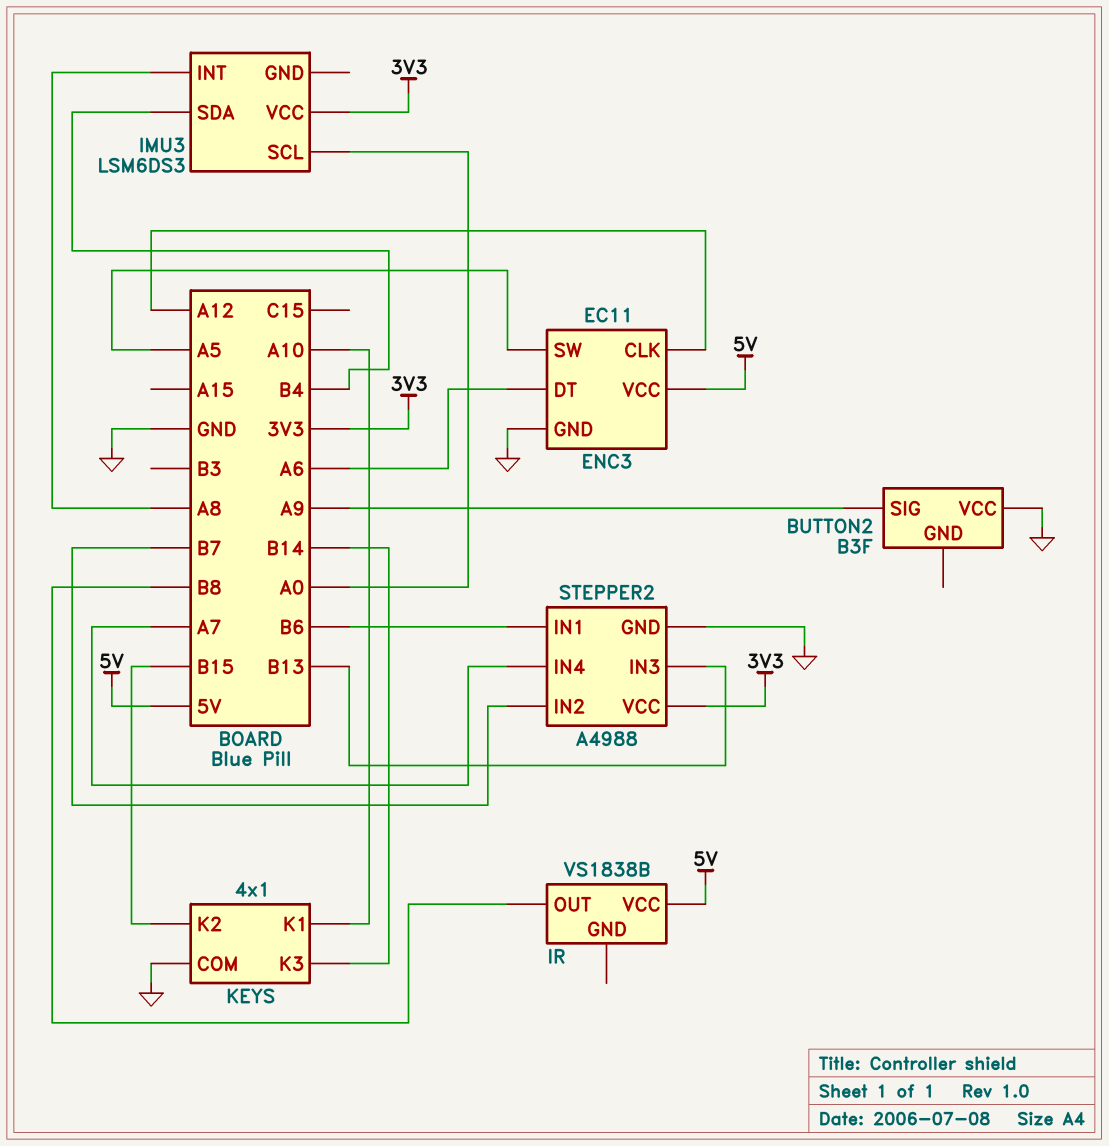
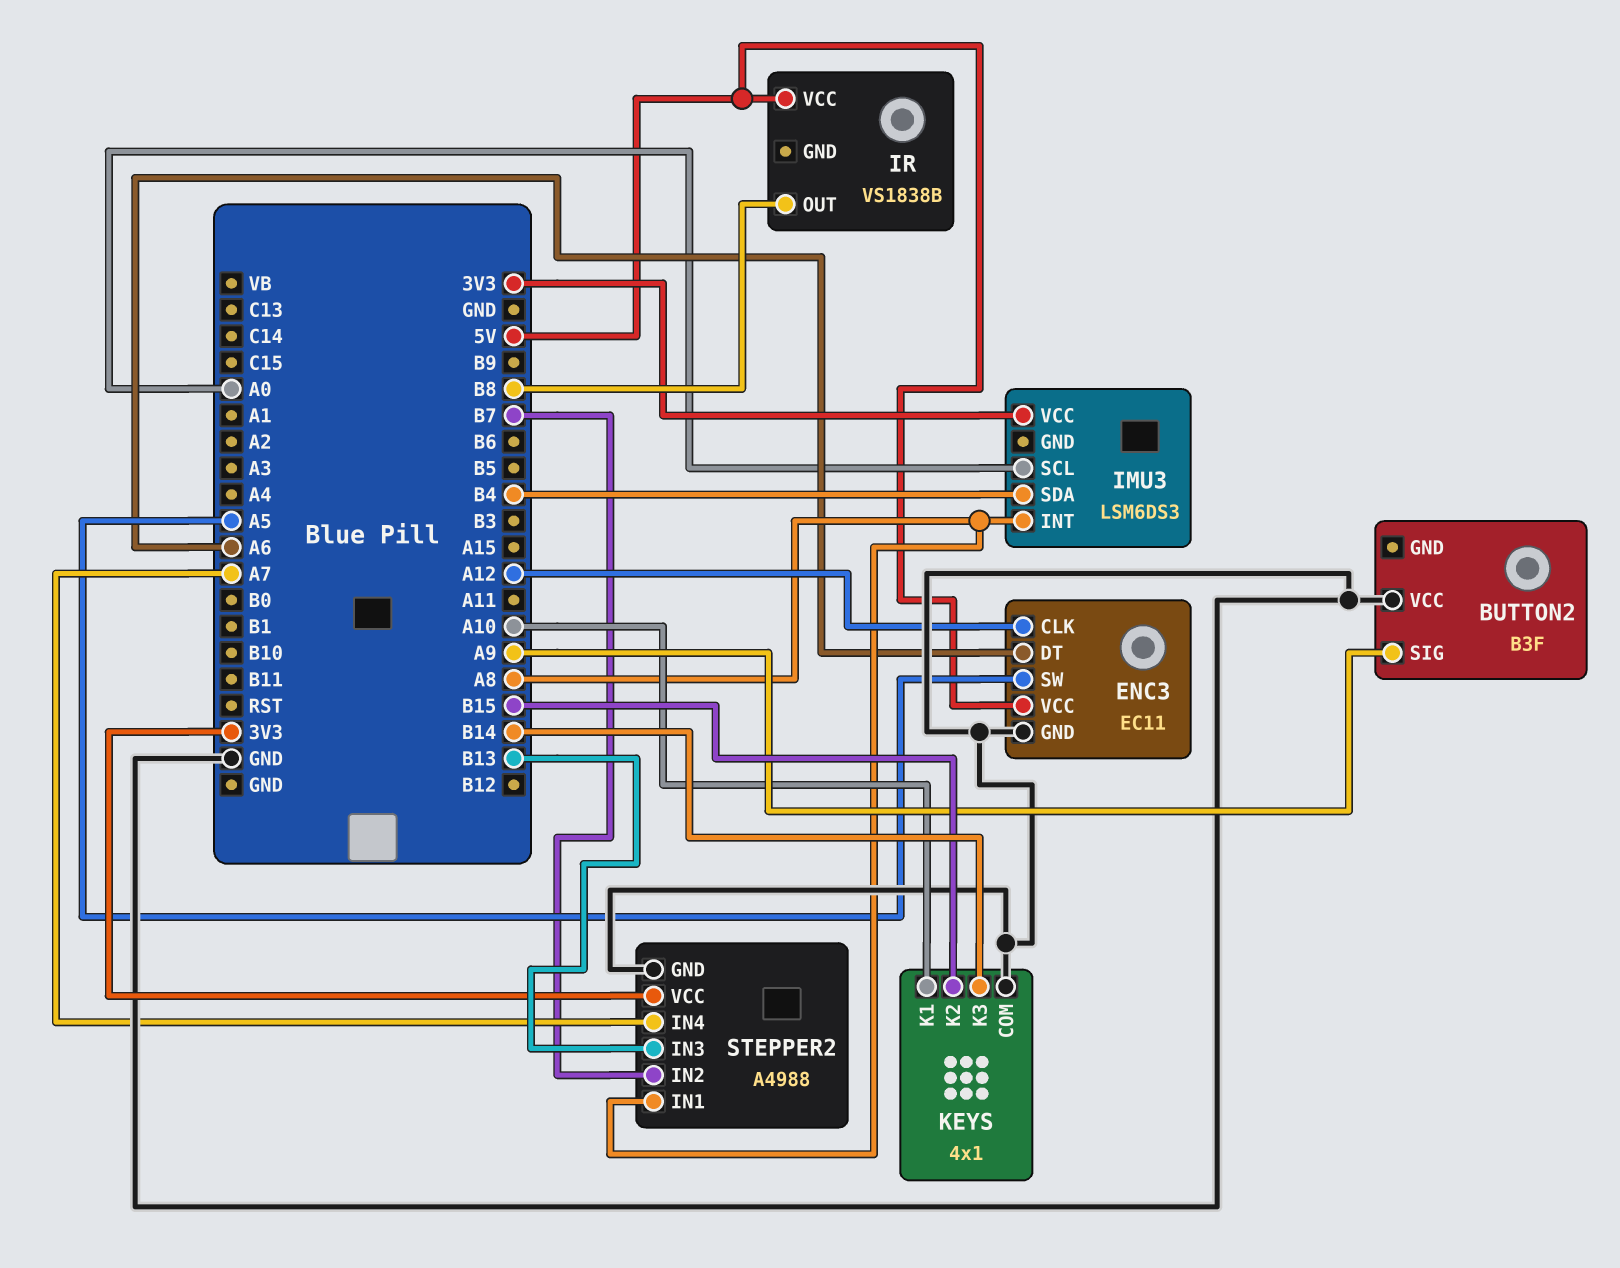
STEPPER2 pin IN1: B6 -> A8

